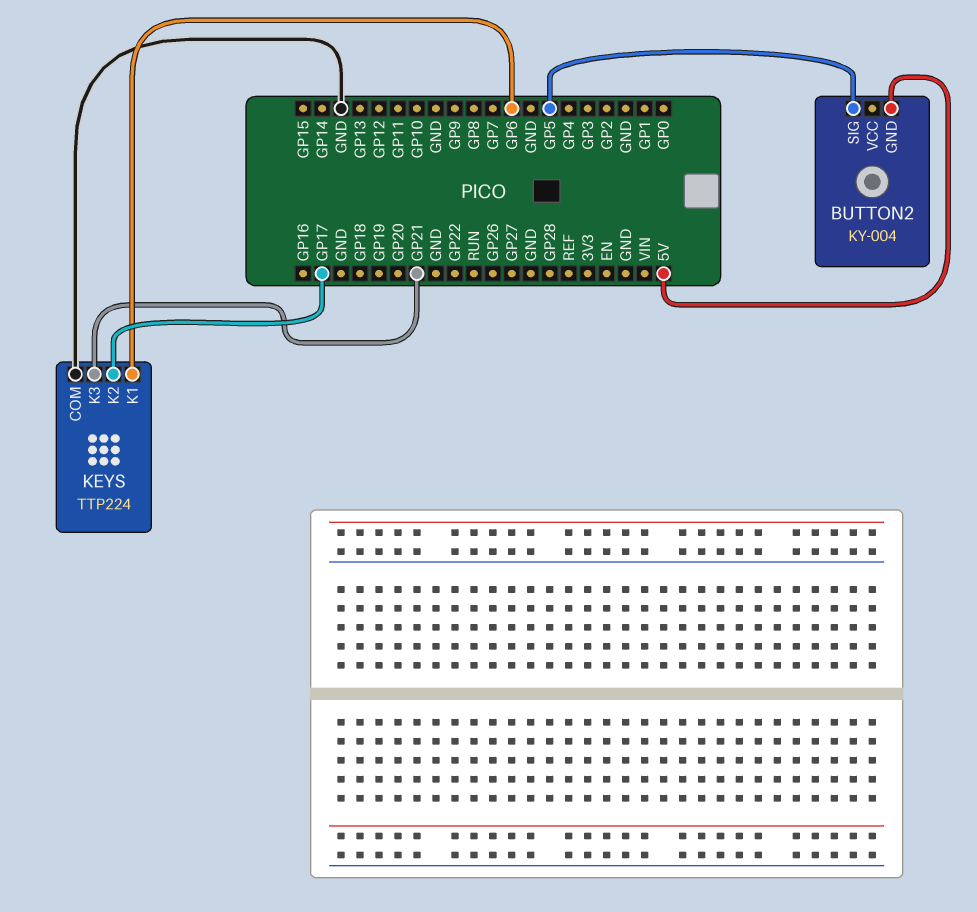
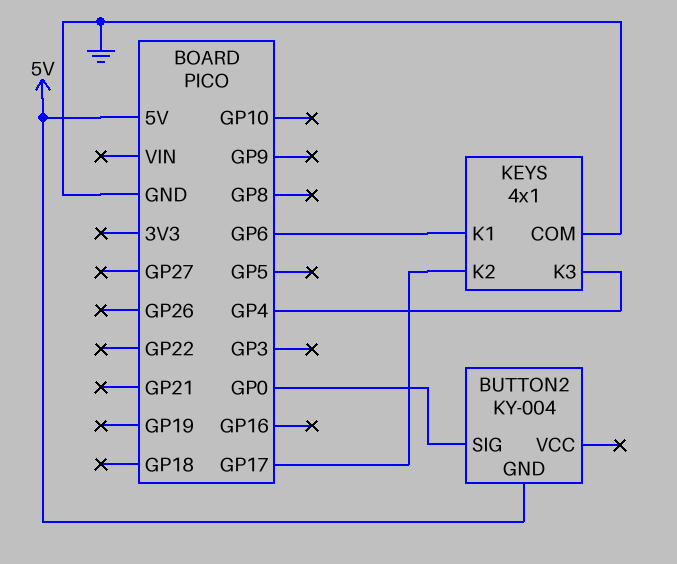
BUTTON2 pin SIG: GP5 -> GP0
KEYS: TTP224 -> 4x1
KEYS pin K3: GP21 -> GP4

